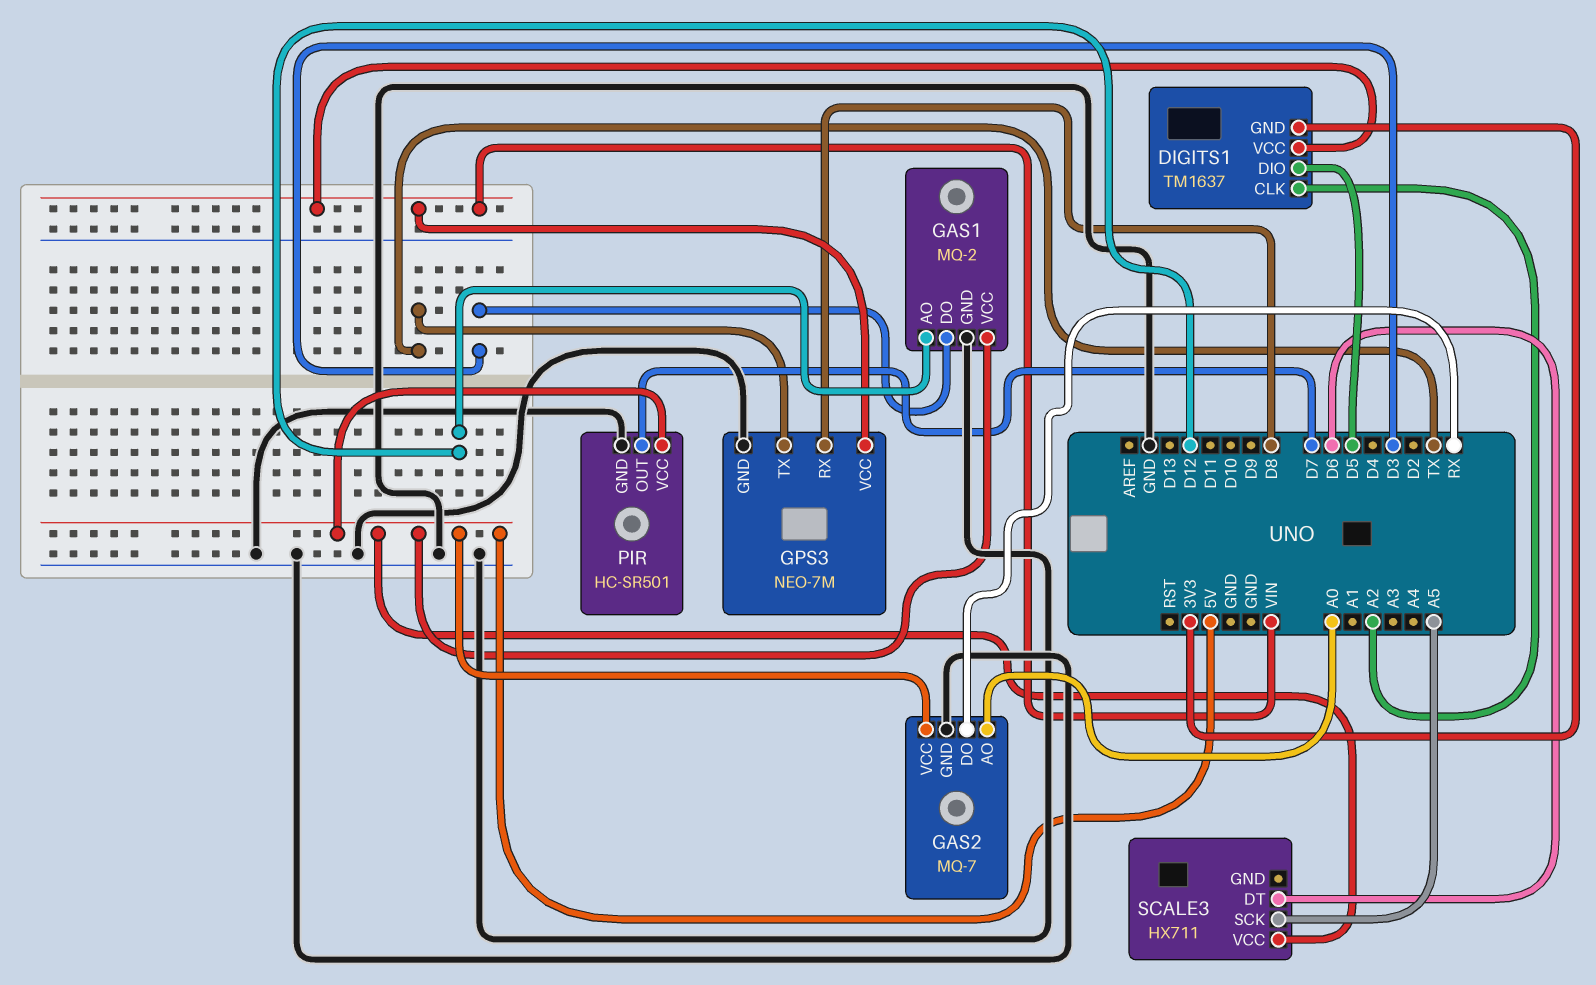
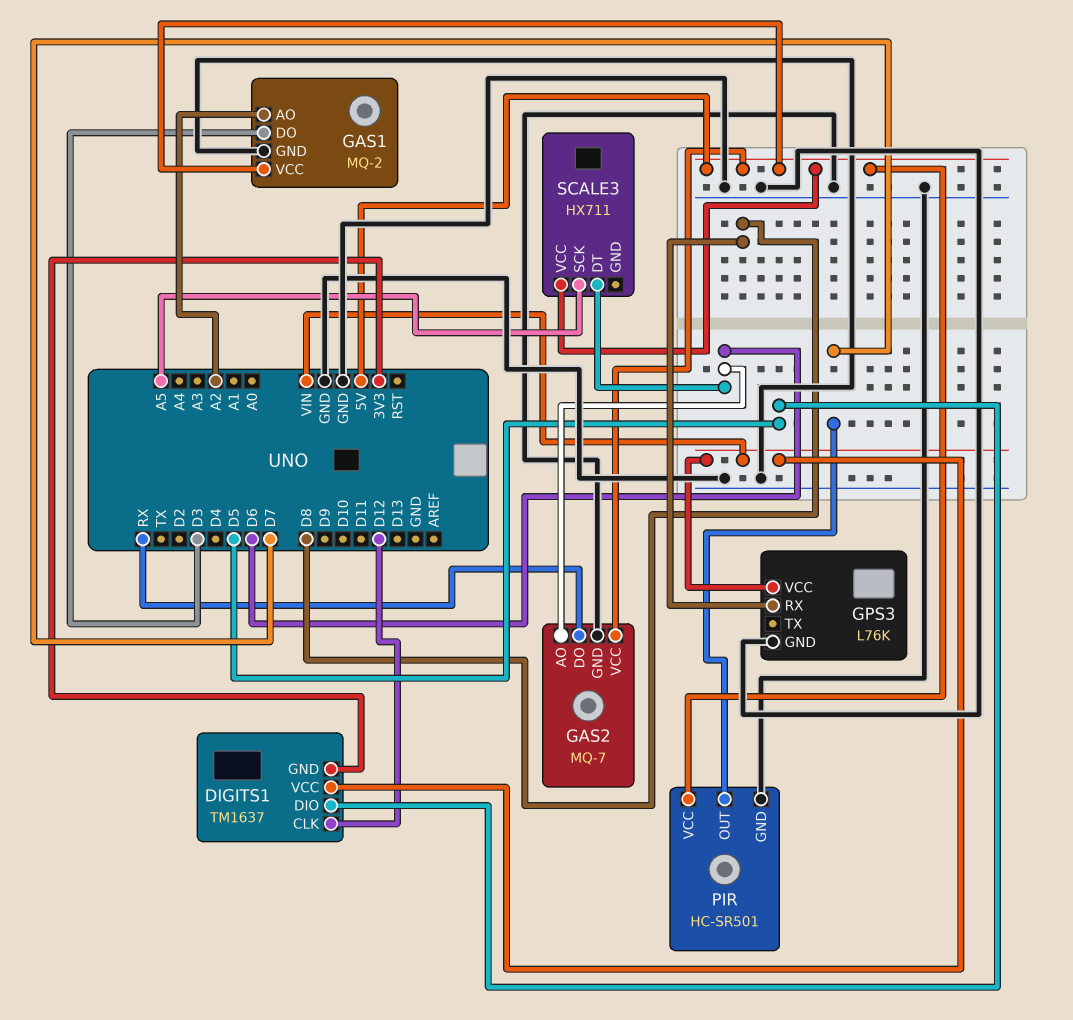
DIGITS1 pin CLK: A2 -> D12
GAS1 pin AO: D12 -> A2
GAS2 pin AO: A0 -> D6
GPS3: NEO-7M -> L76K
GPS3 pin TX: TX -> none

